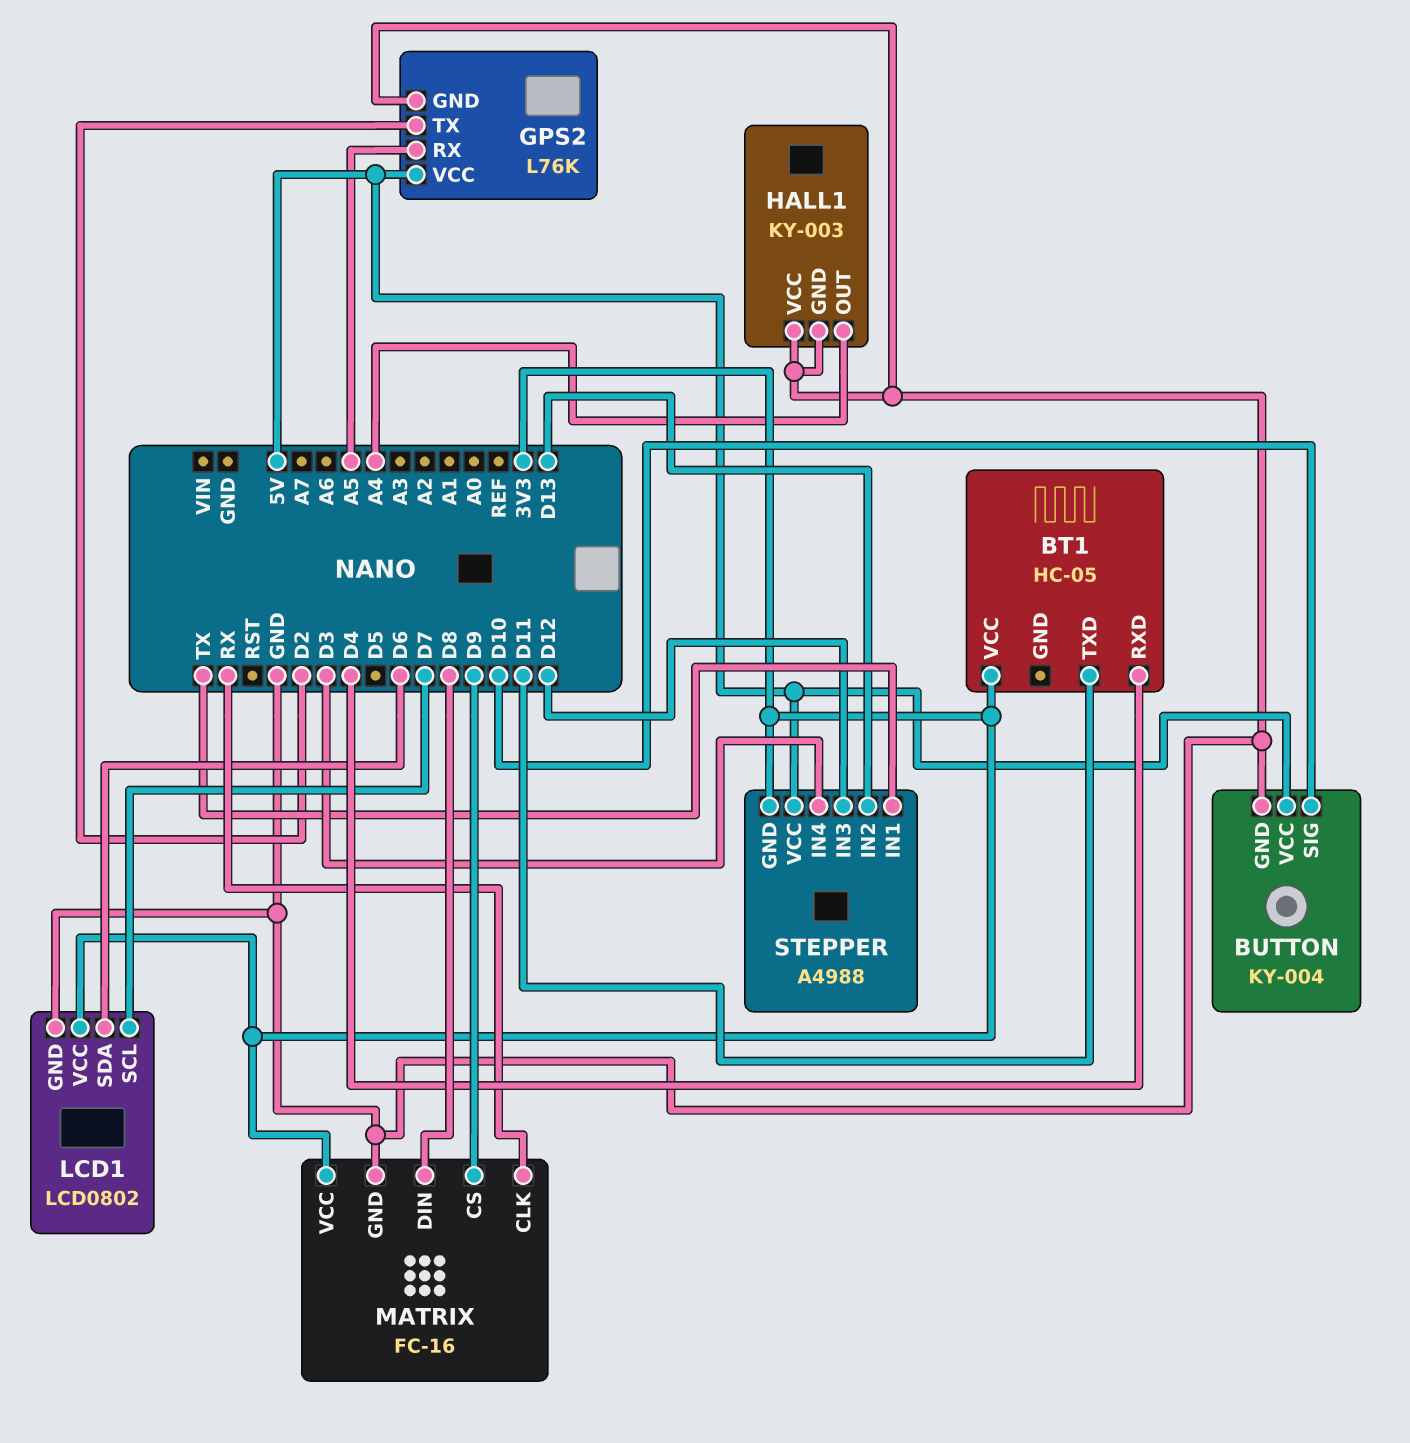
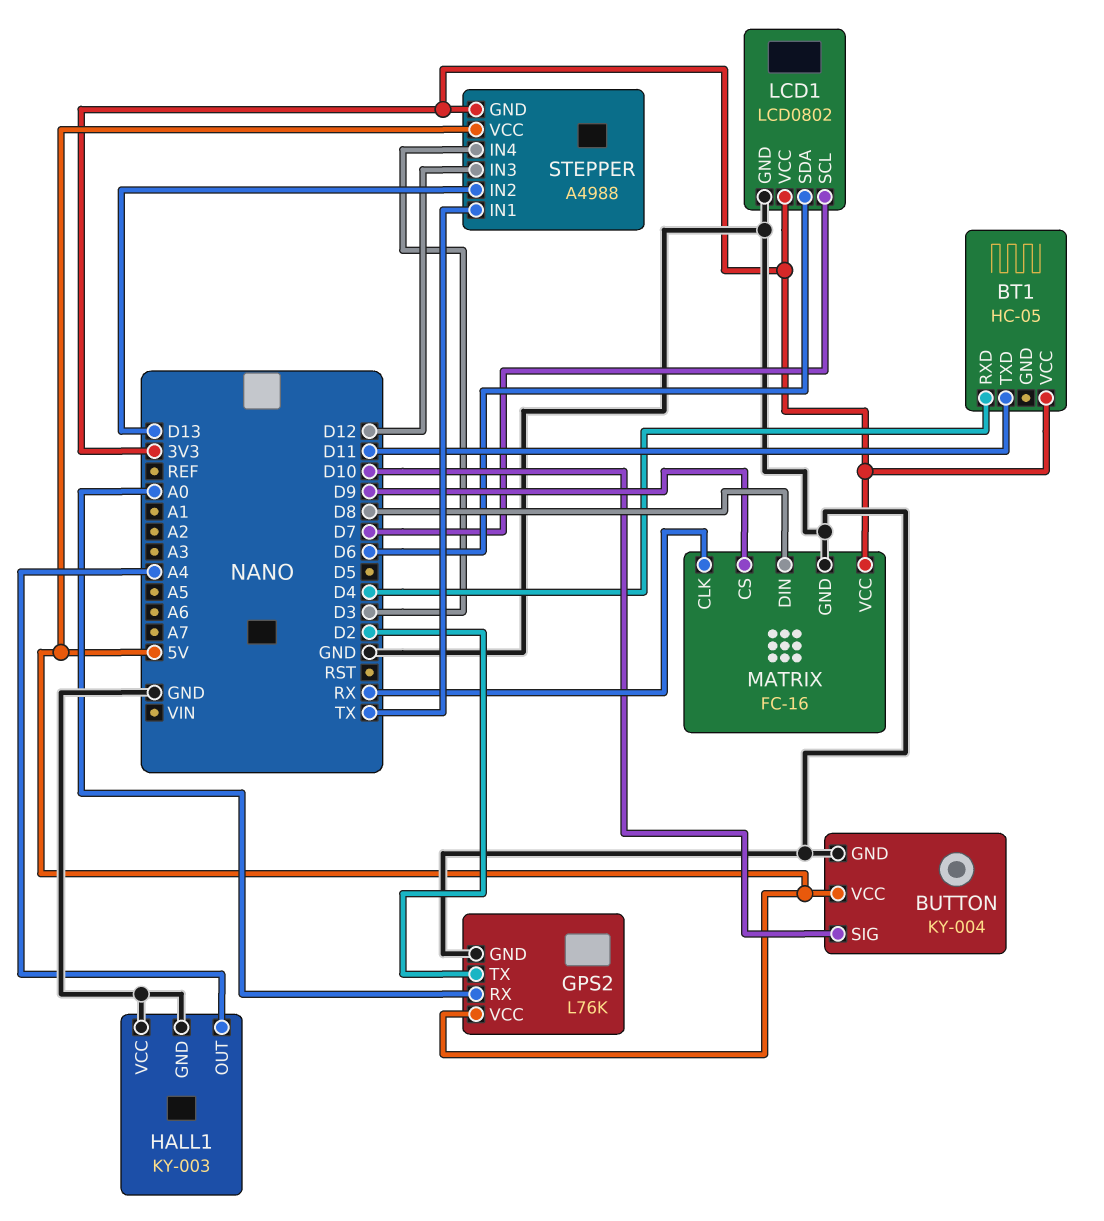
GPS2 pin RX: A5 -> A0

